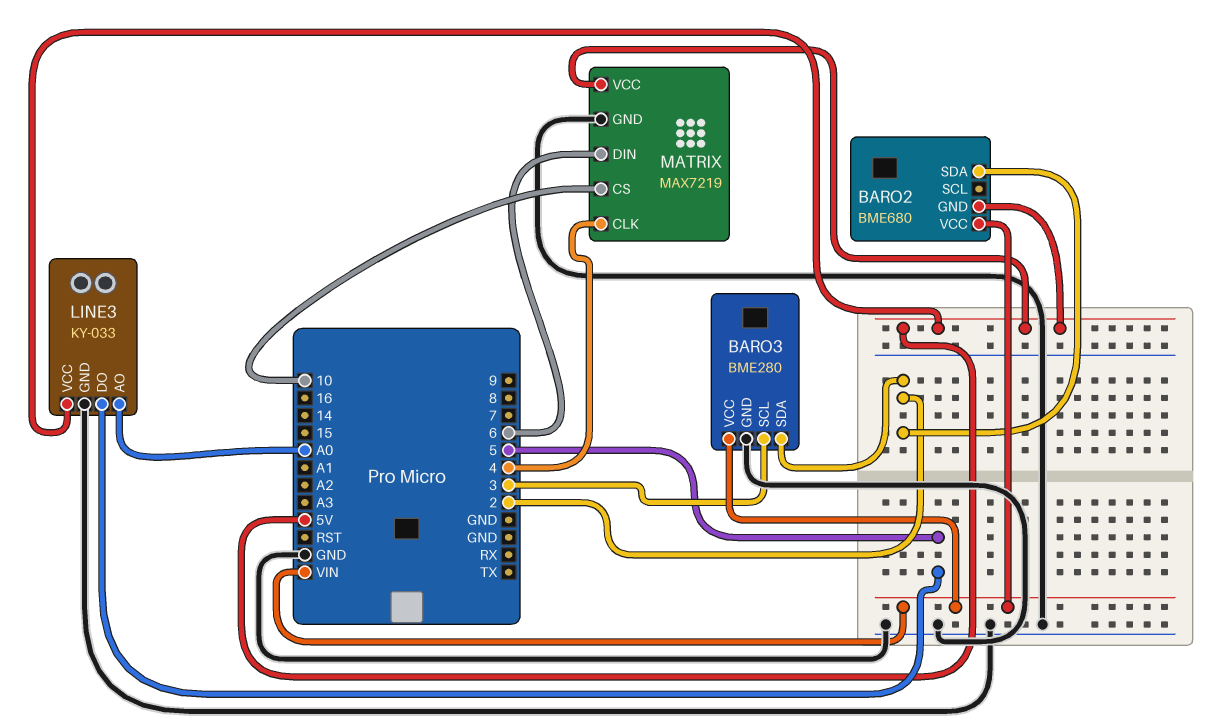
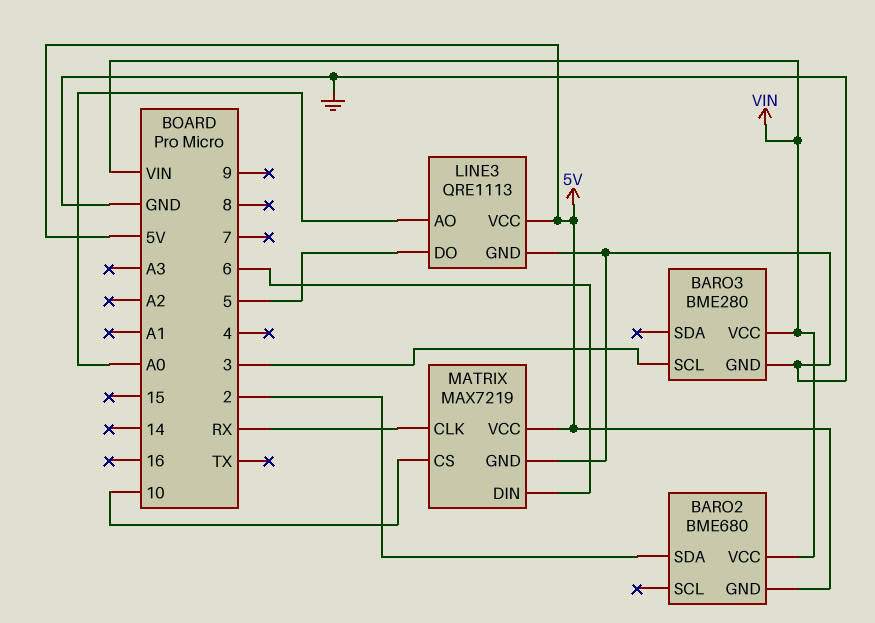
BARO3 pin SDA: 2 -> none
LINE3: KY-033 -> QRE1113
MATRIX pin CLK: 4 -> RX

